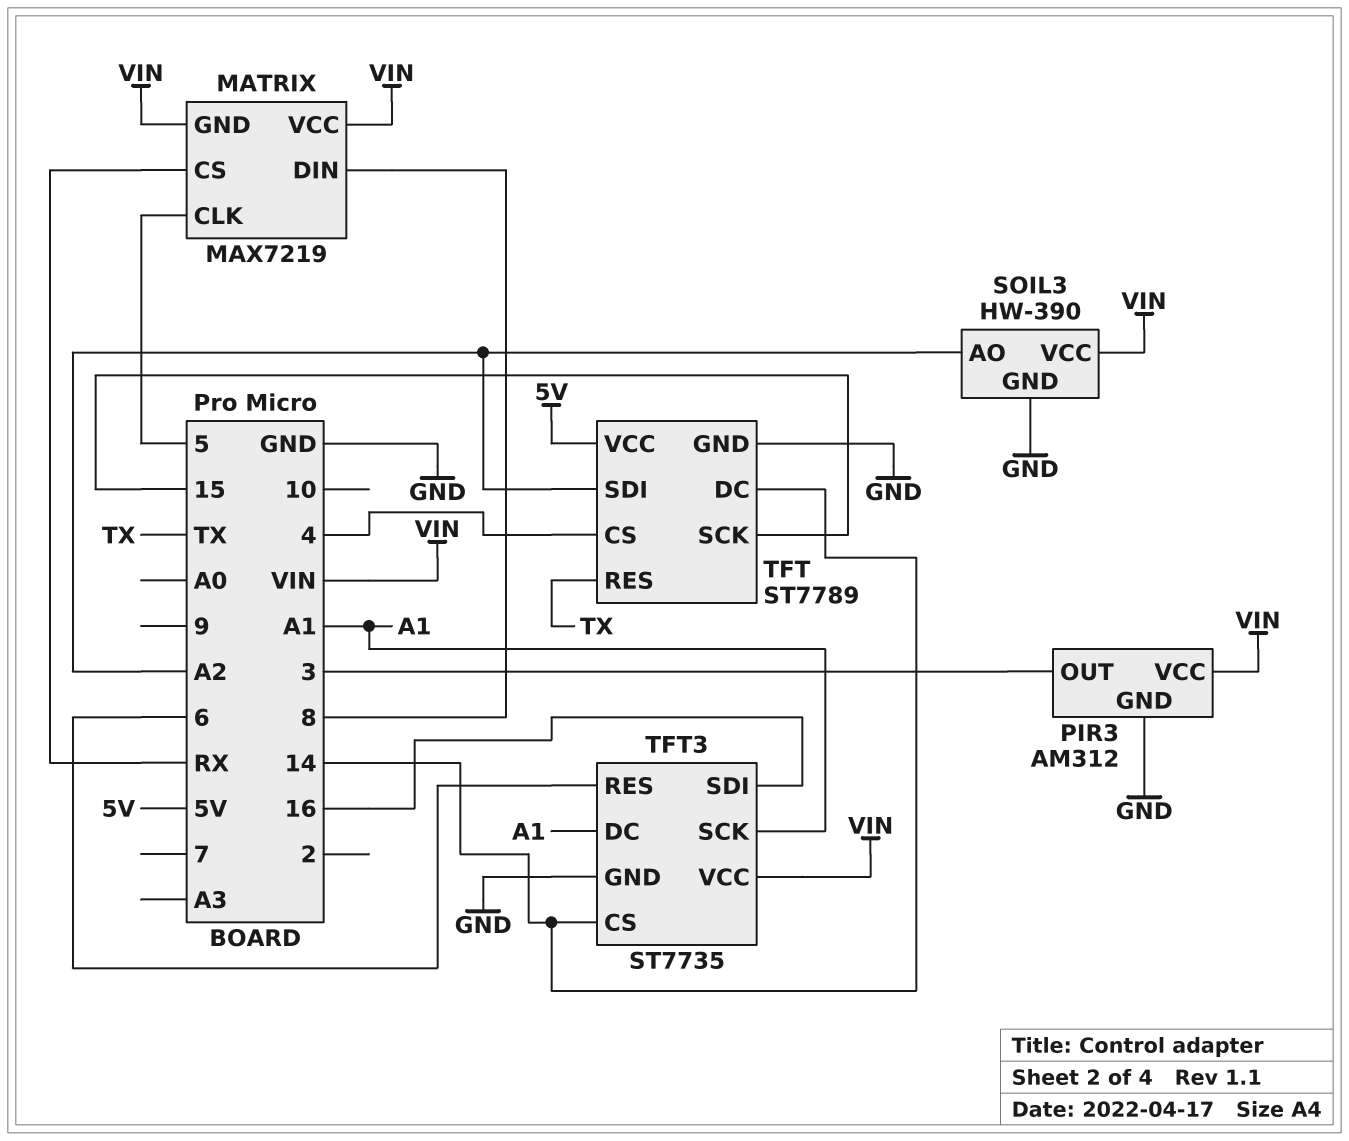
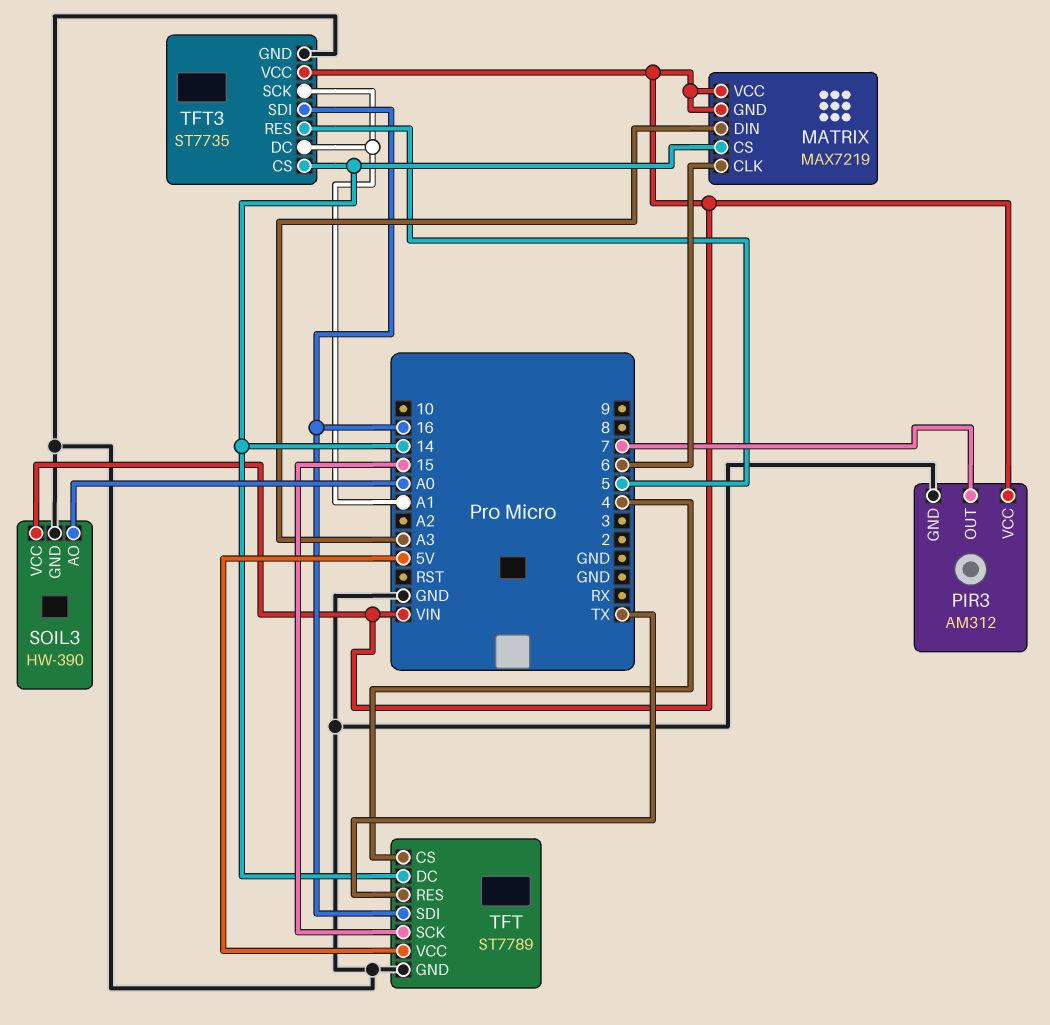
MATRIX pin CLK: 5 -> 6
MATRIX pin CS: RX -> 14
MATRIX pin DIN: 8 -> A3
PIR3 pin OUT: 3 -> 7
SOIL3 pin AO: A2 -> A0
TFT pin SDI: A2 -> 16
TFT3 pin RES: 6 -> 5

